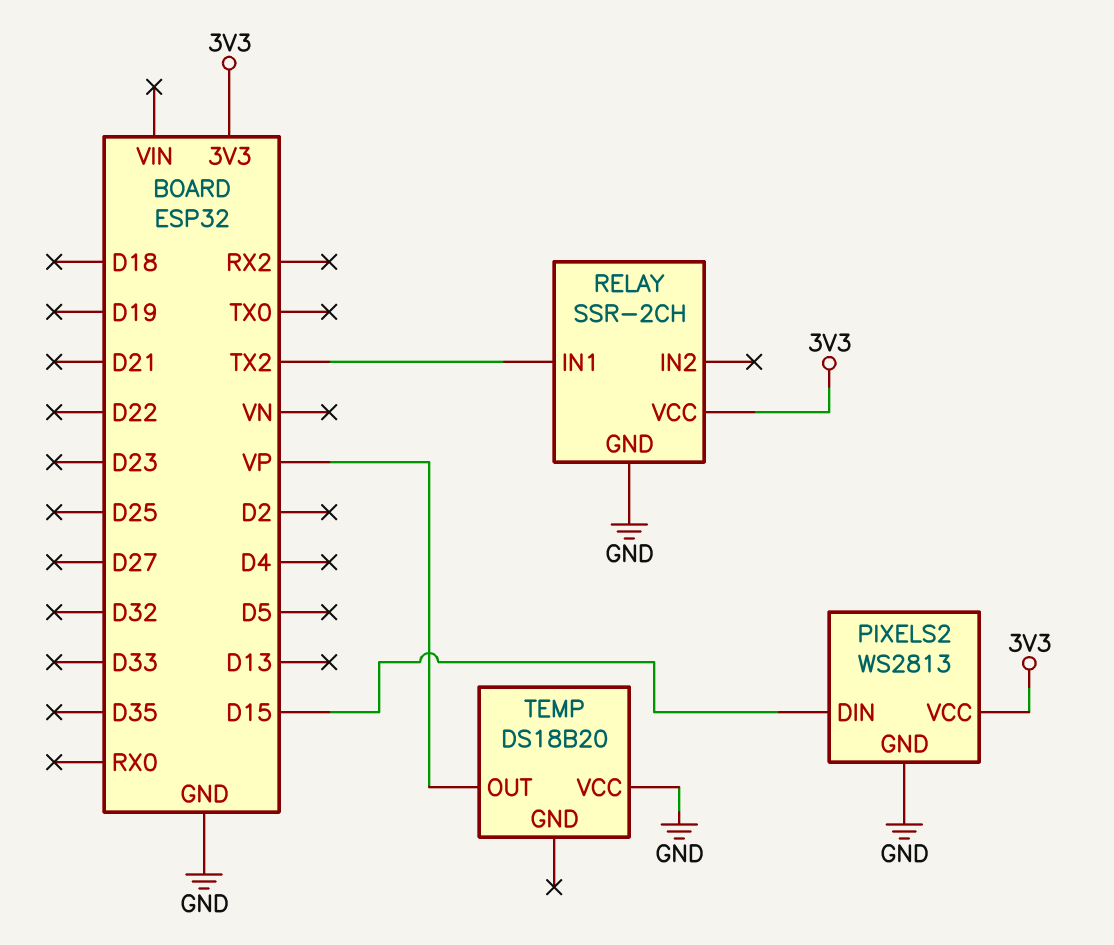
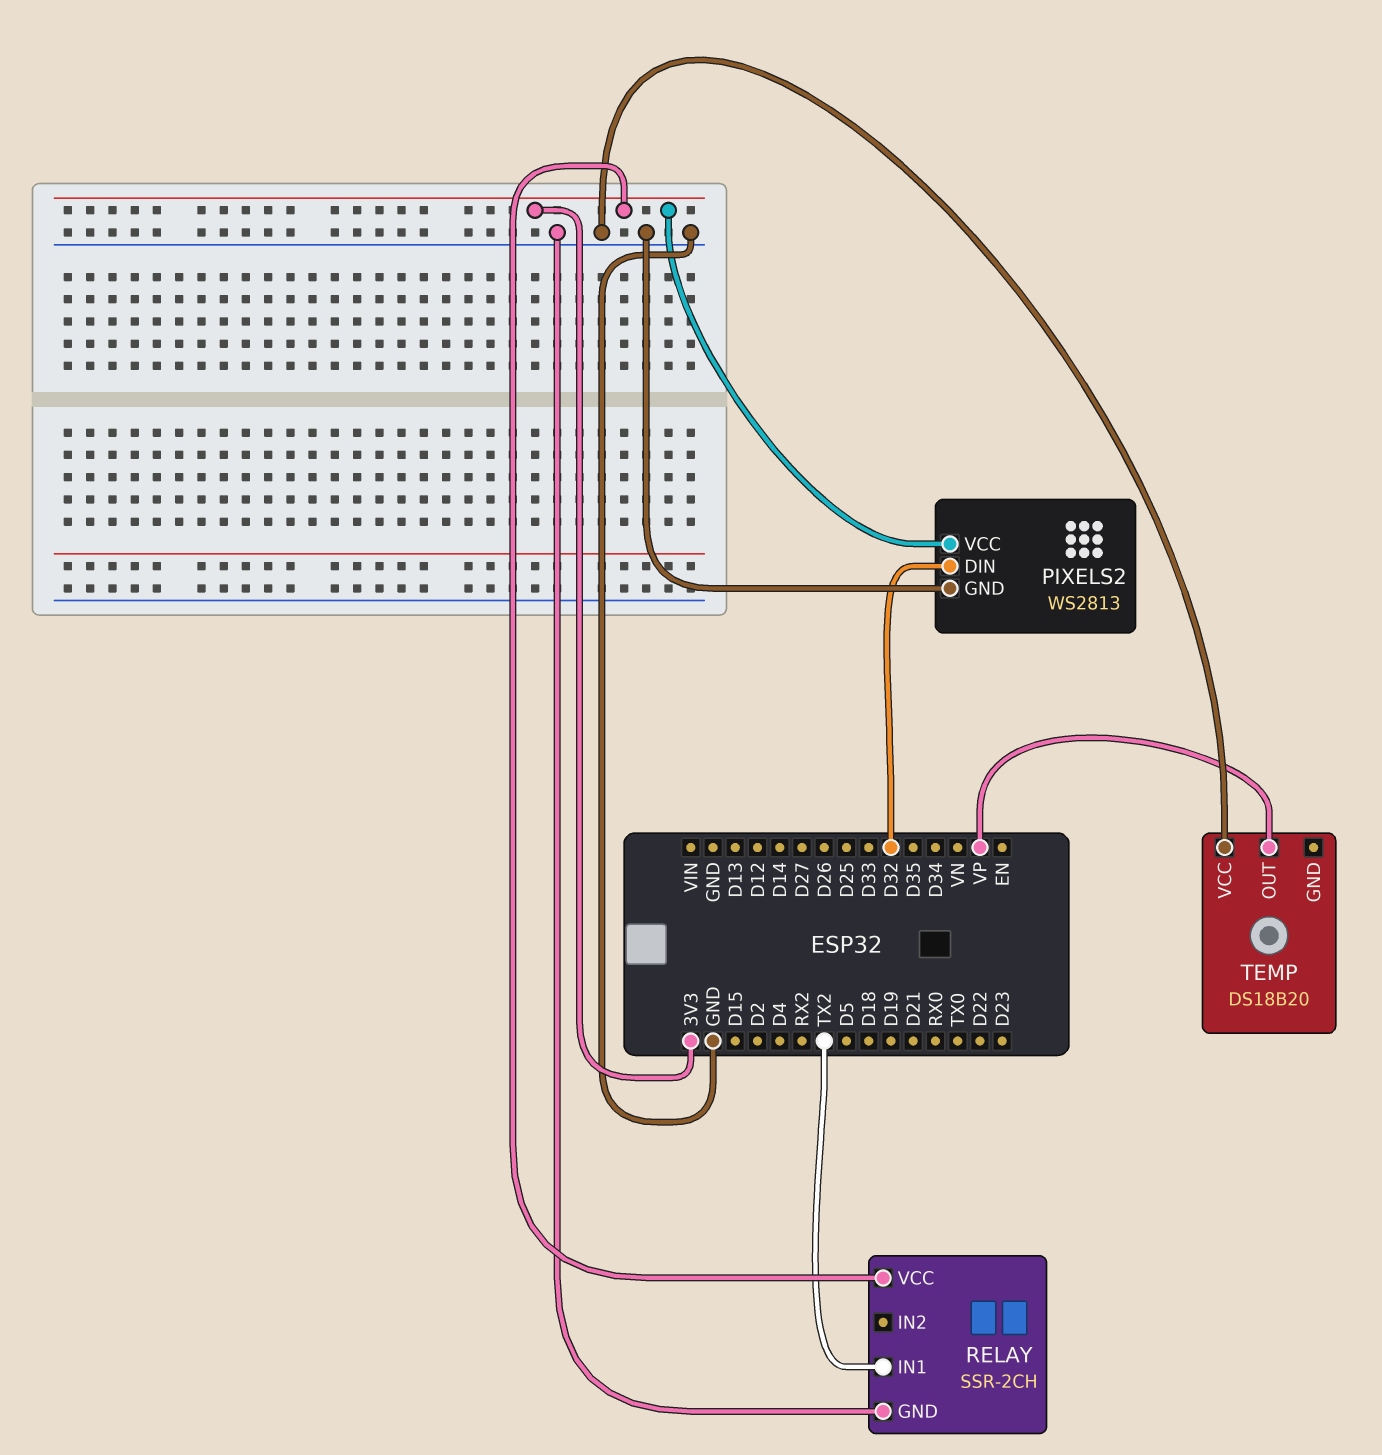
PIXELS2 pin DIN: D15 -> D32

